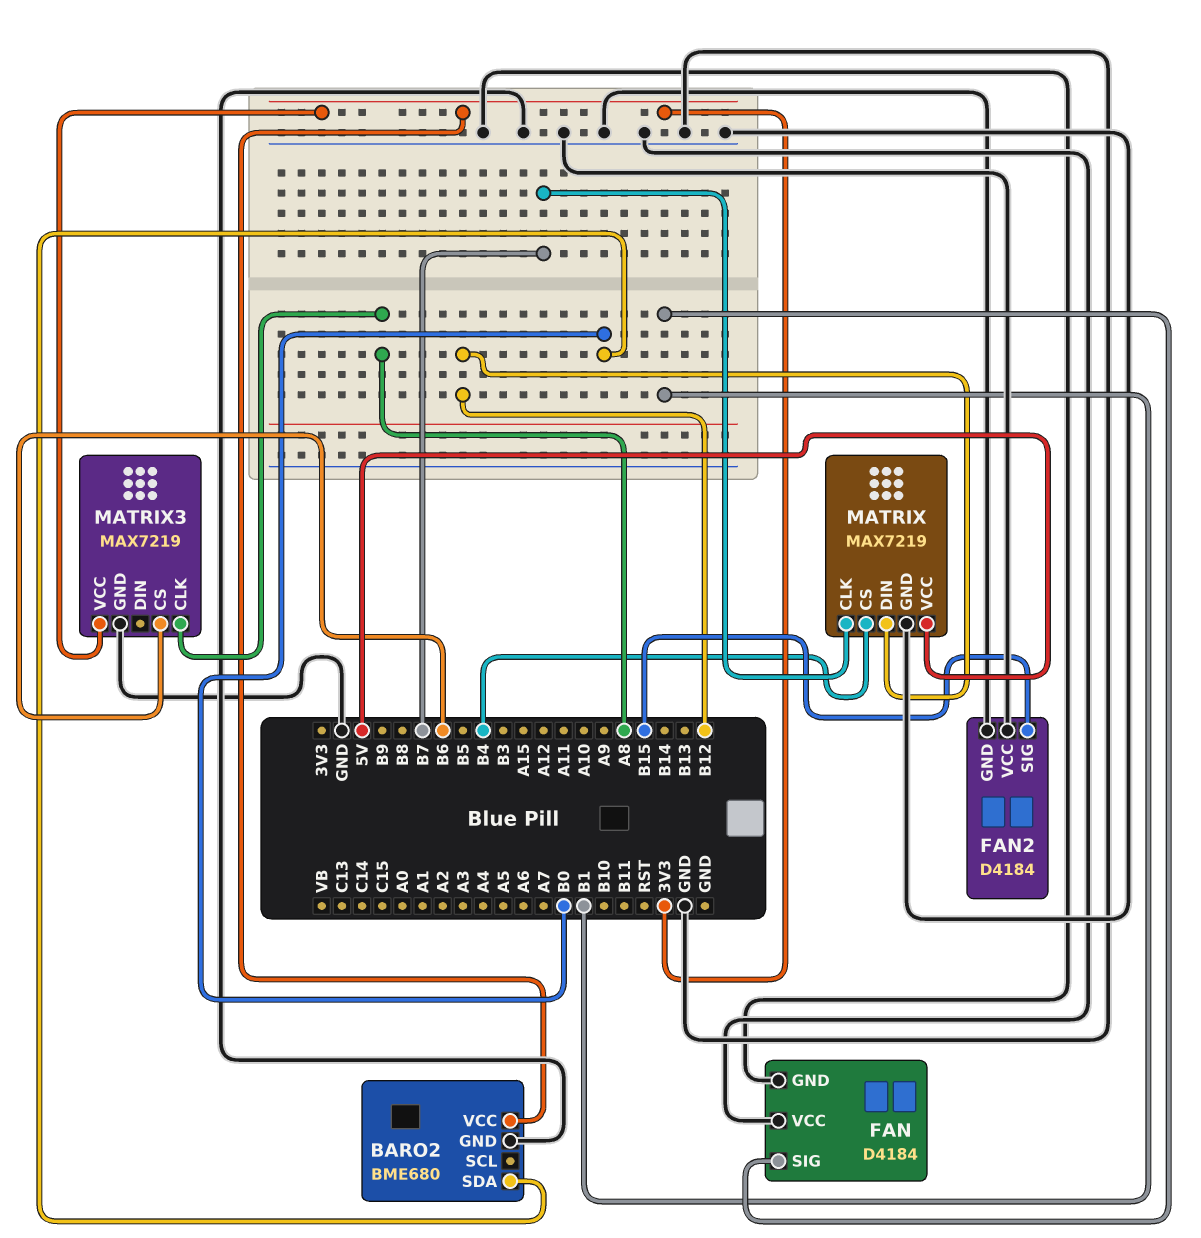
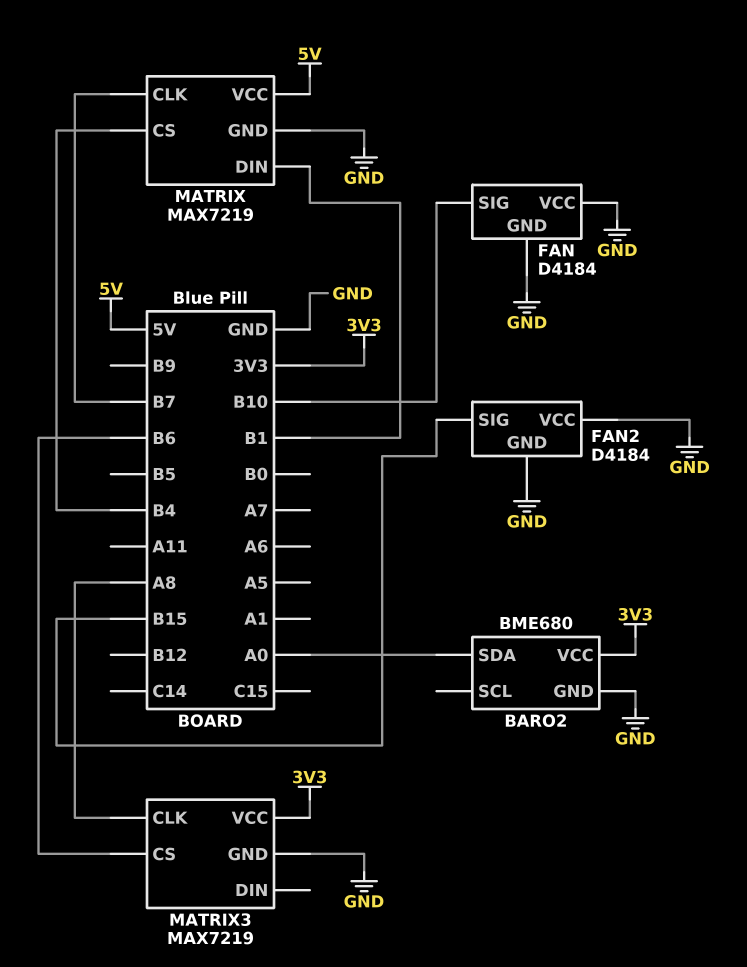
BARO2 pin SDA: B0 -> A0
FAN pin SIG: B1 -> B10
MATRIX pin DIN: B12 -> B1

